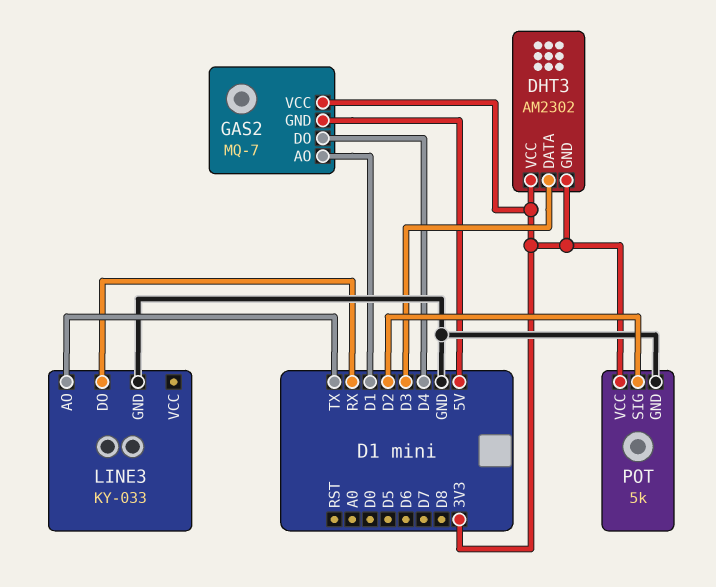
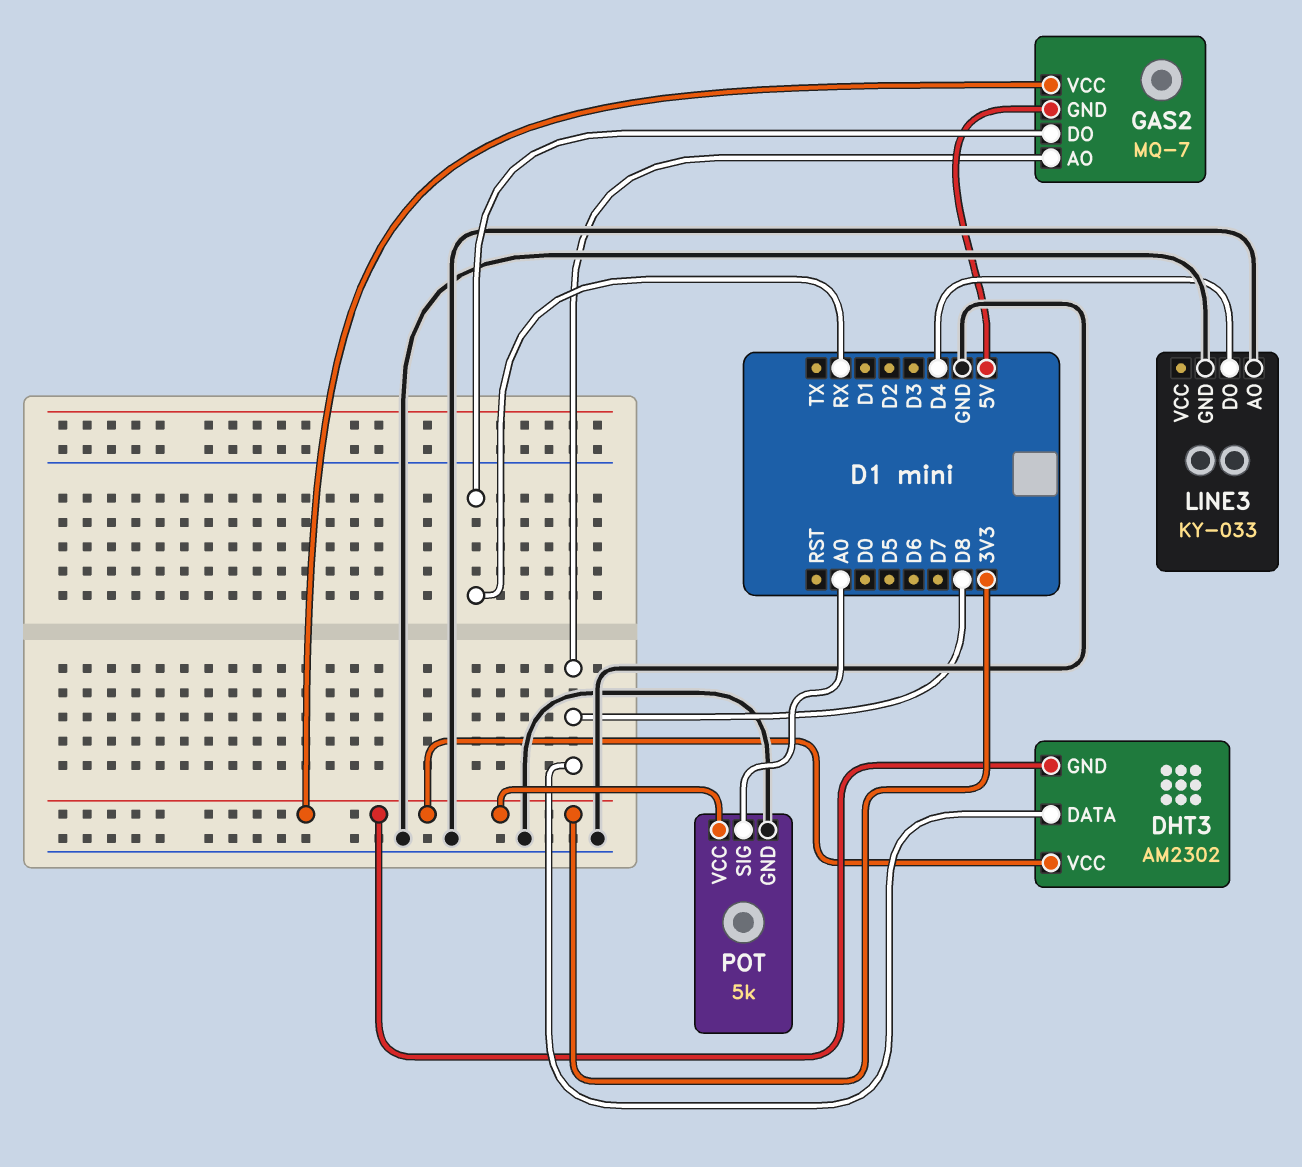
DHT3 pin DATA: D3 -> D8
GAS2 pin AO: D1 -> D8
GAS2 pin DO: D4 -> RX
LINE3 pin AO: TX -> GND
LINE3 pin DO: RX -> D4
POT pin SIG: D2 -> A0

